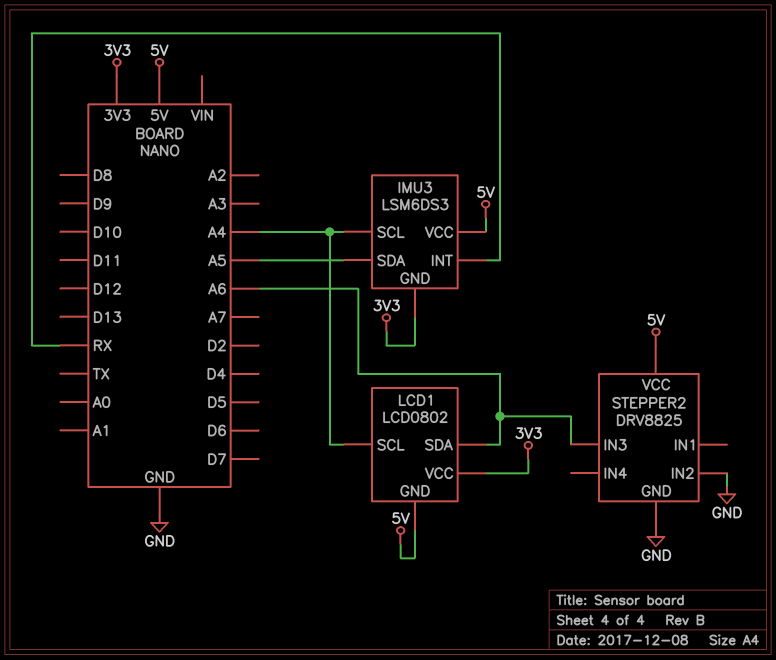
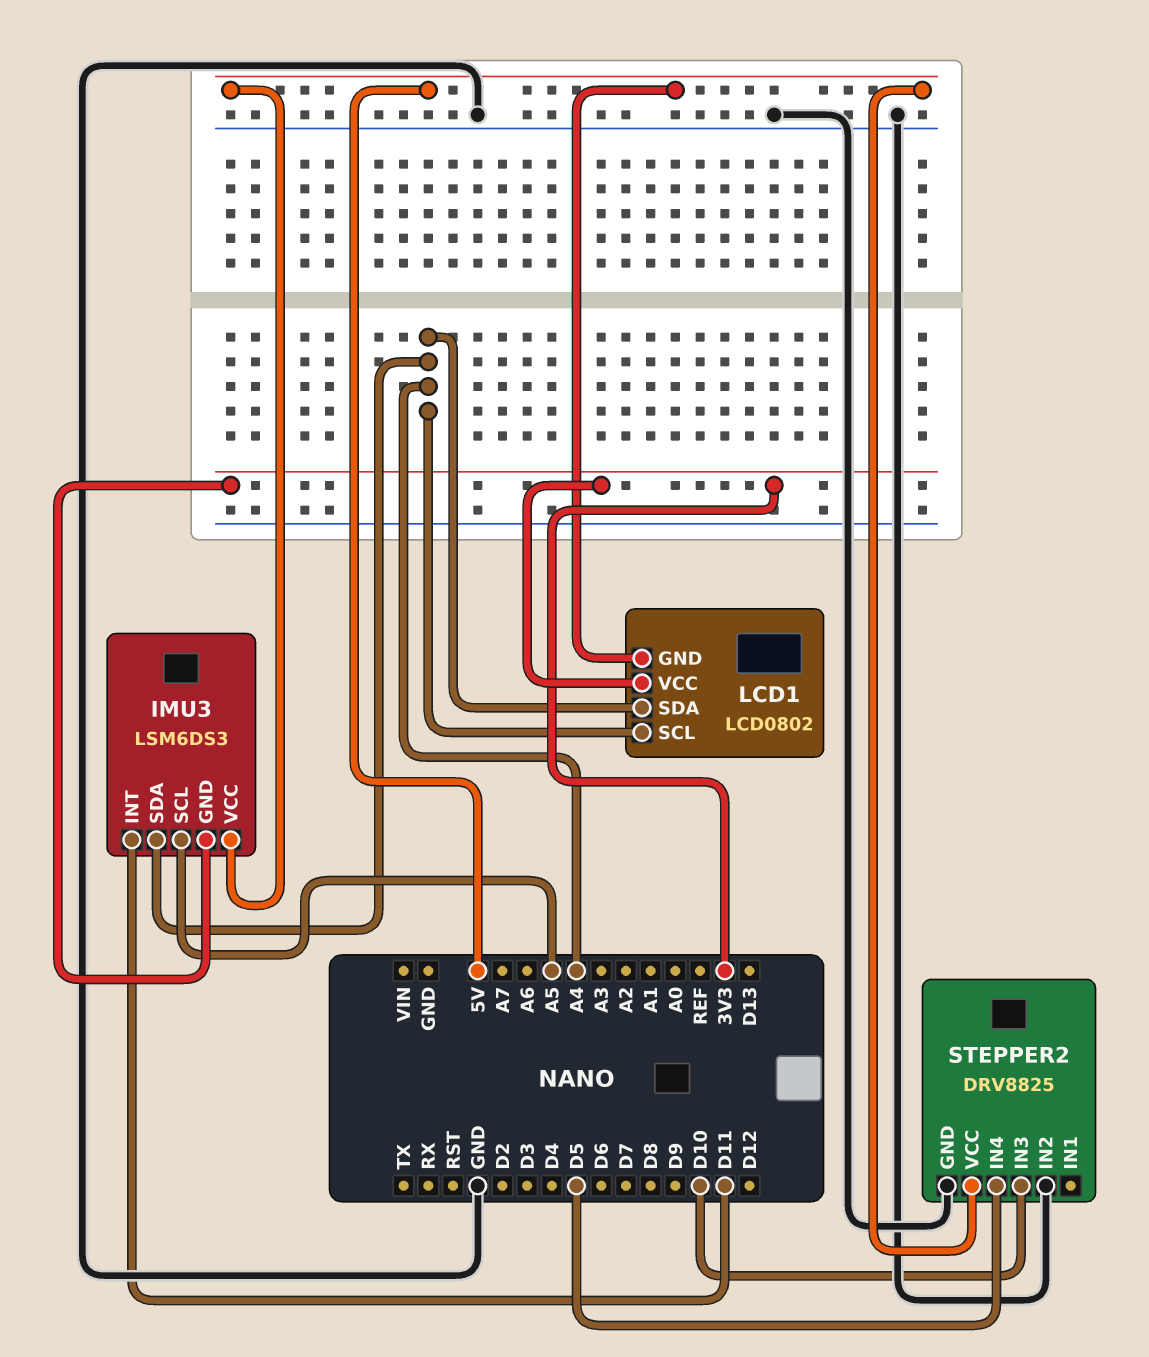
IMU3 pin INT: RX -> D11
IMU3 pin SCL: A4 -> A5
IMU3 pin SDA: A5 -> A4
LCD1 pin SDA: A6 -> A4
STEPPER2 pin IN3: A6 -> D10
STEPPER2 pin IN4: none -> D5

